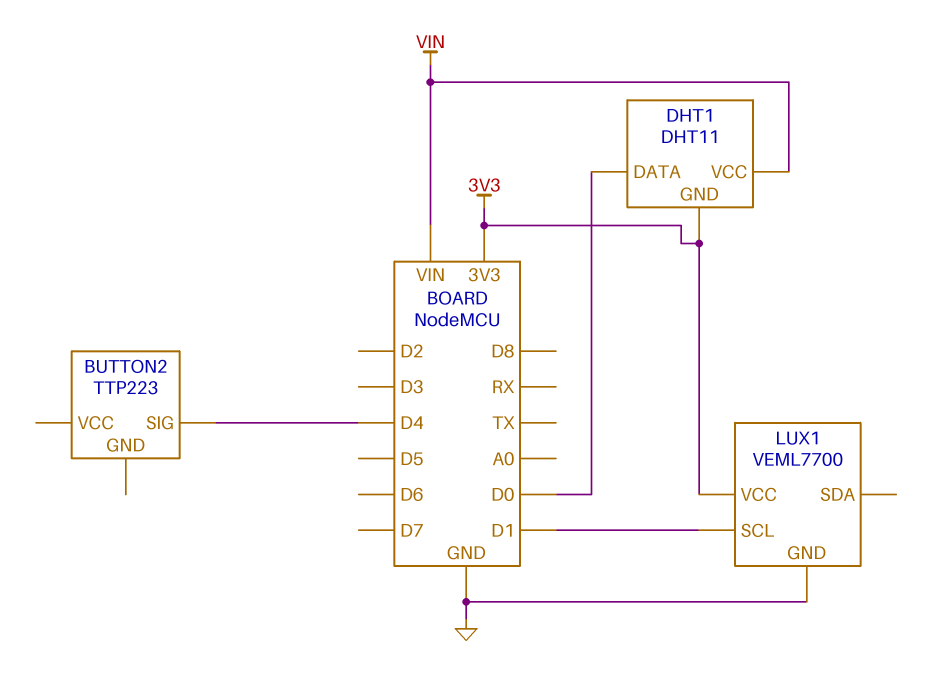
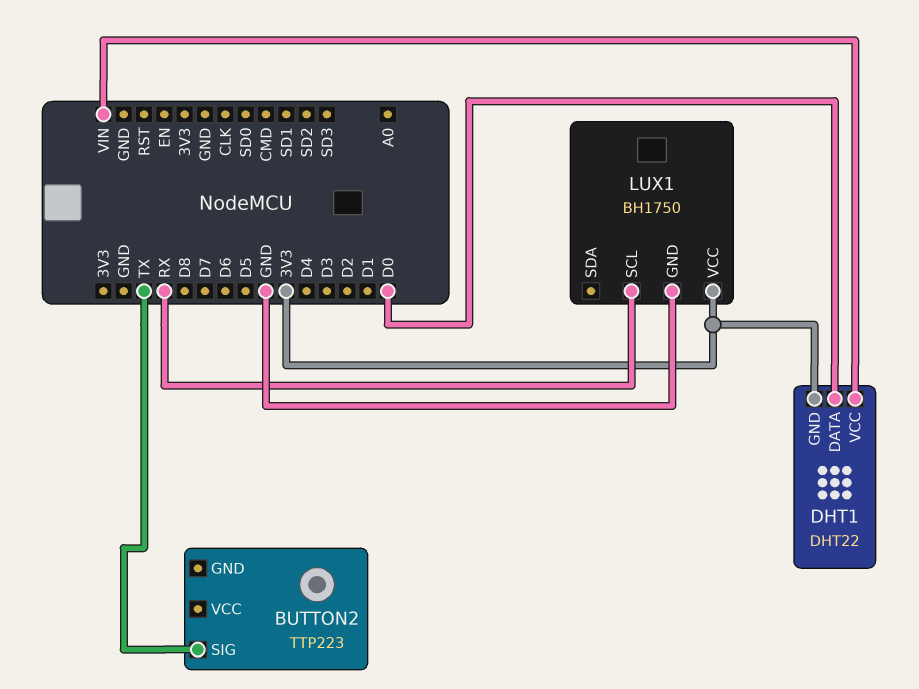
BUTTON2 pin SIG: D4 -> TX
DHT1: DHT11 -> DHT22
LUX1: VEML7700 -> BH1750
LUX1 pin SCL: D1 -> RX

